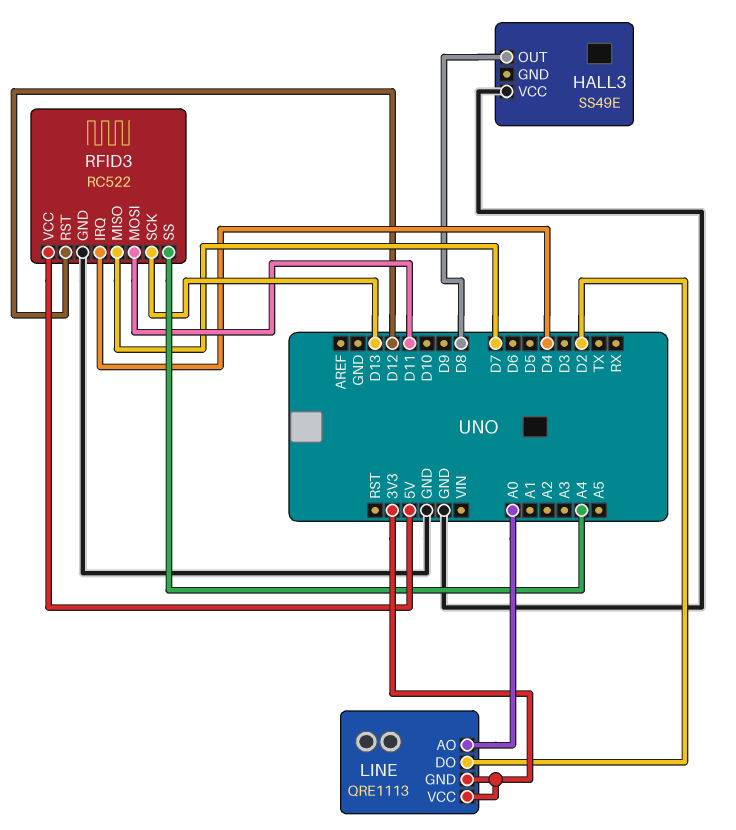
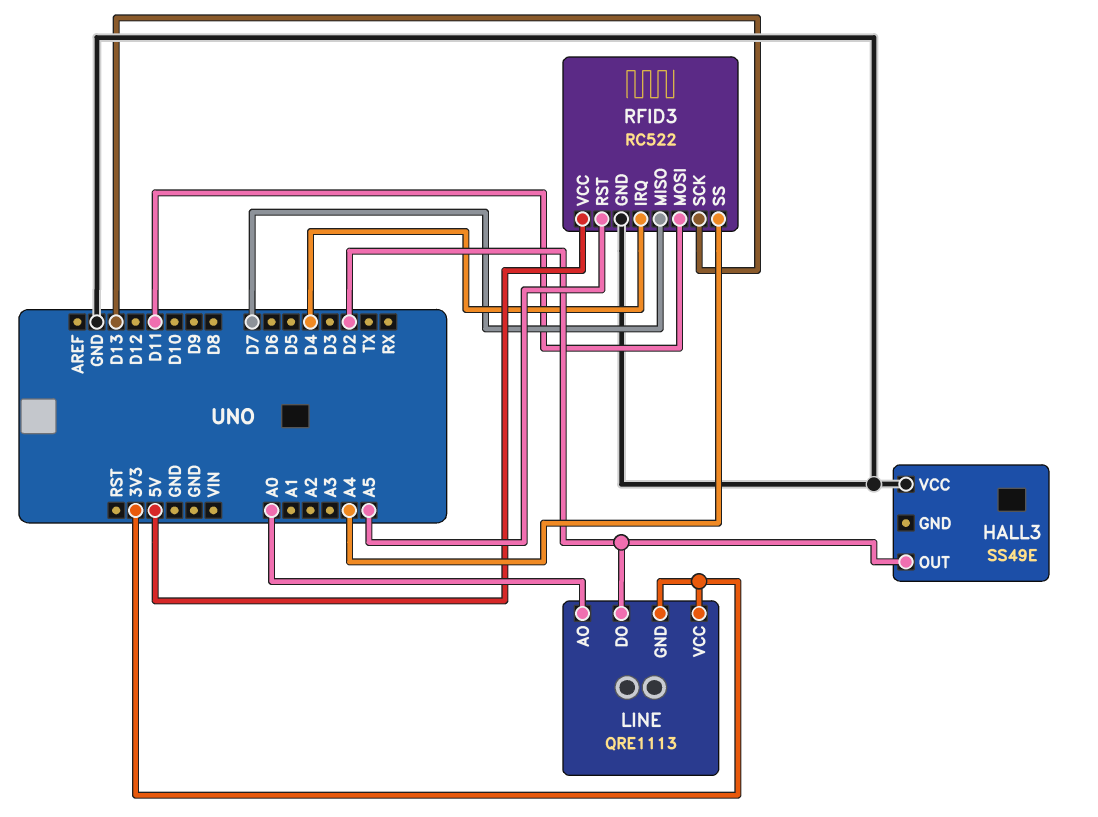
HALL3 pin OUT: D8 -> D2
RFID3 pin RST: D12 -> A5

